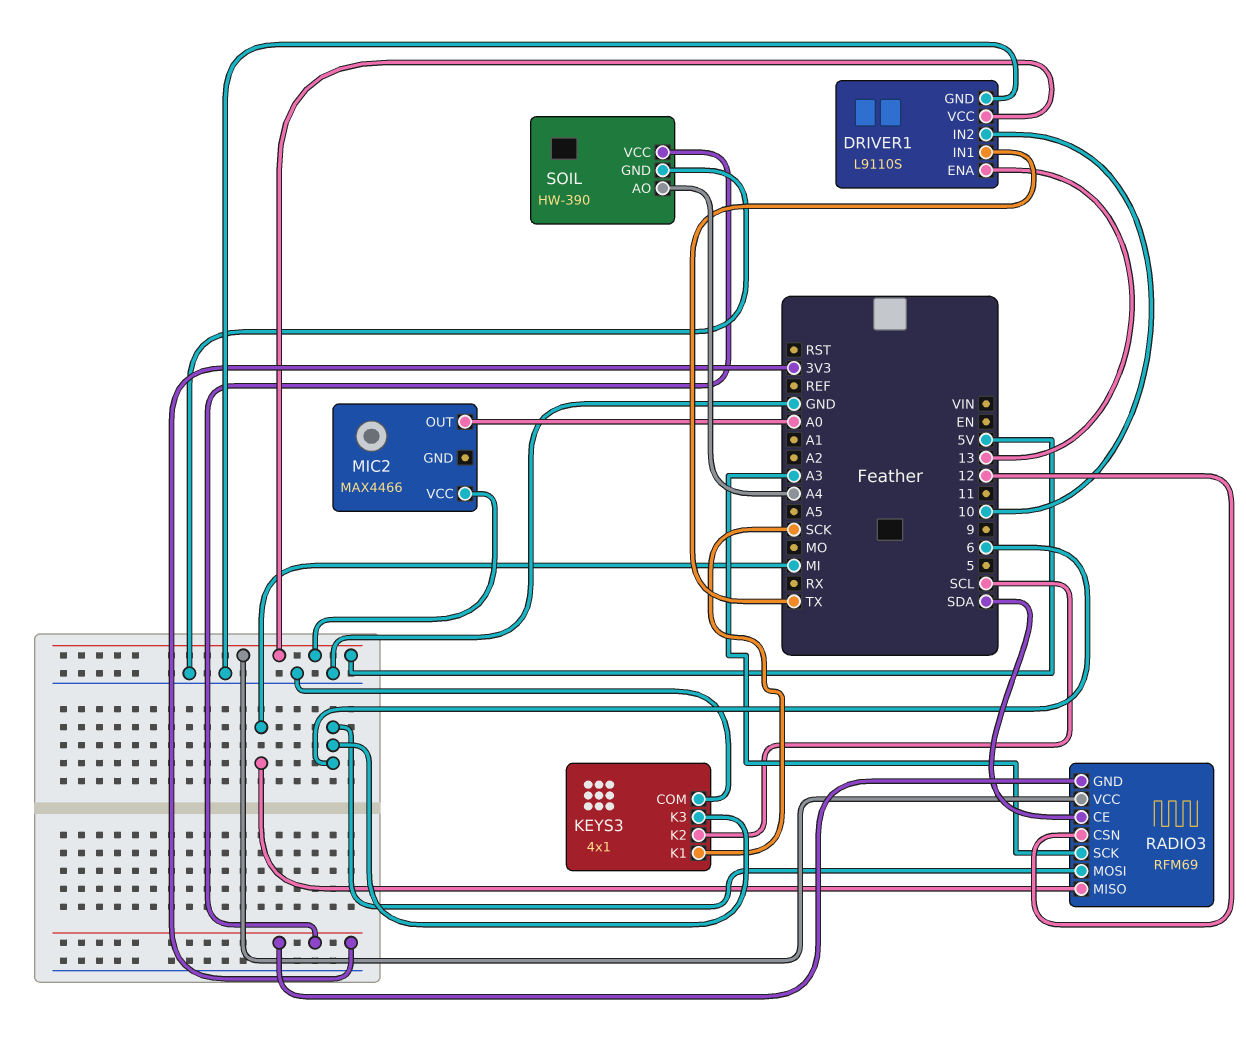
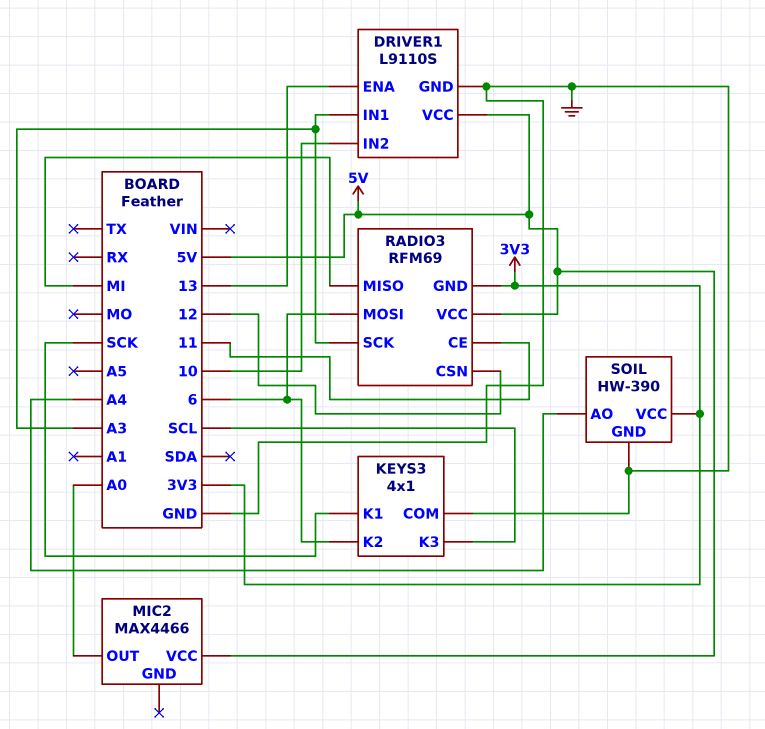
DRIVER1 pin IN1: TX -> A3
KEYS3 pin K2: SCL -> 6
KEYS3 pin K3: 6 -> SCL
RADIO3 pin CE: SDA -> 11

